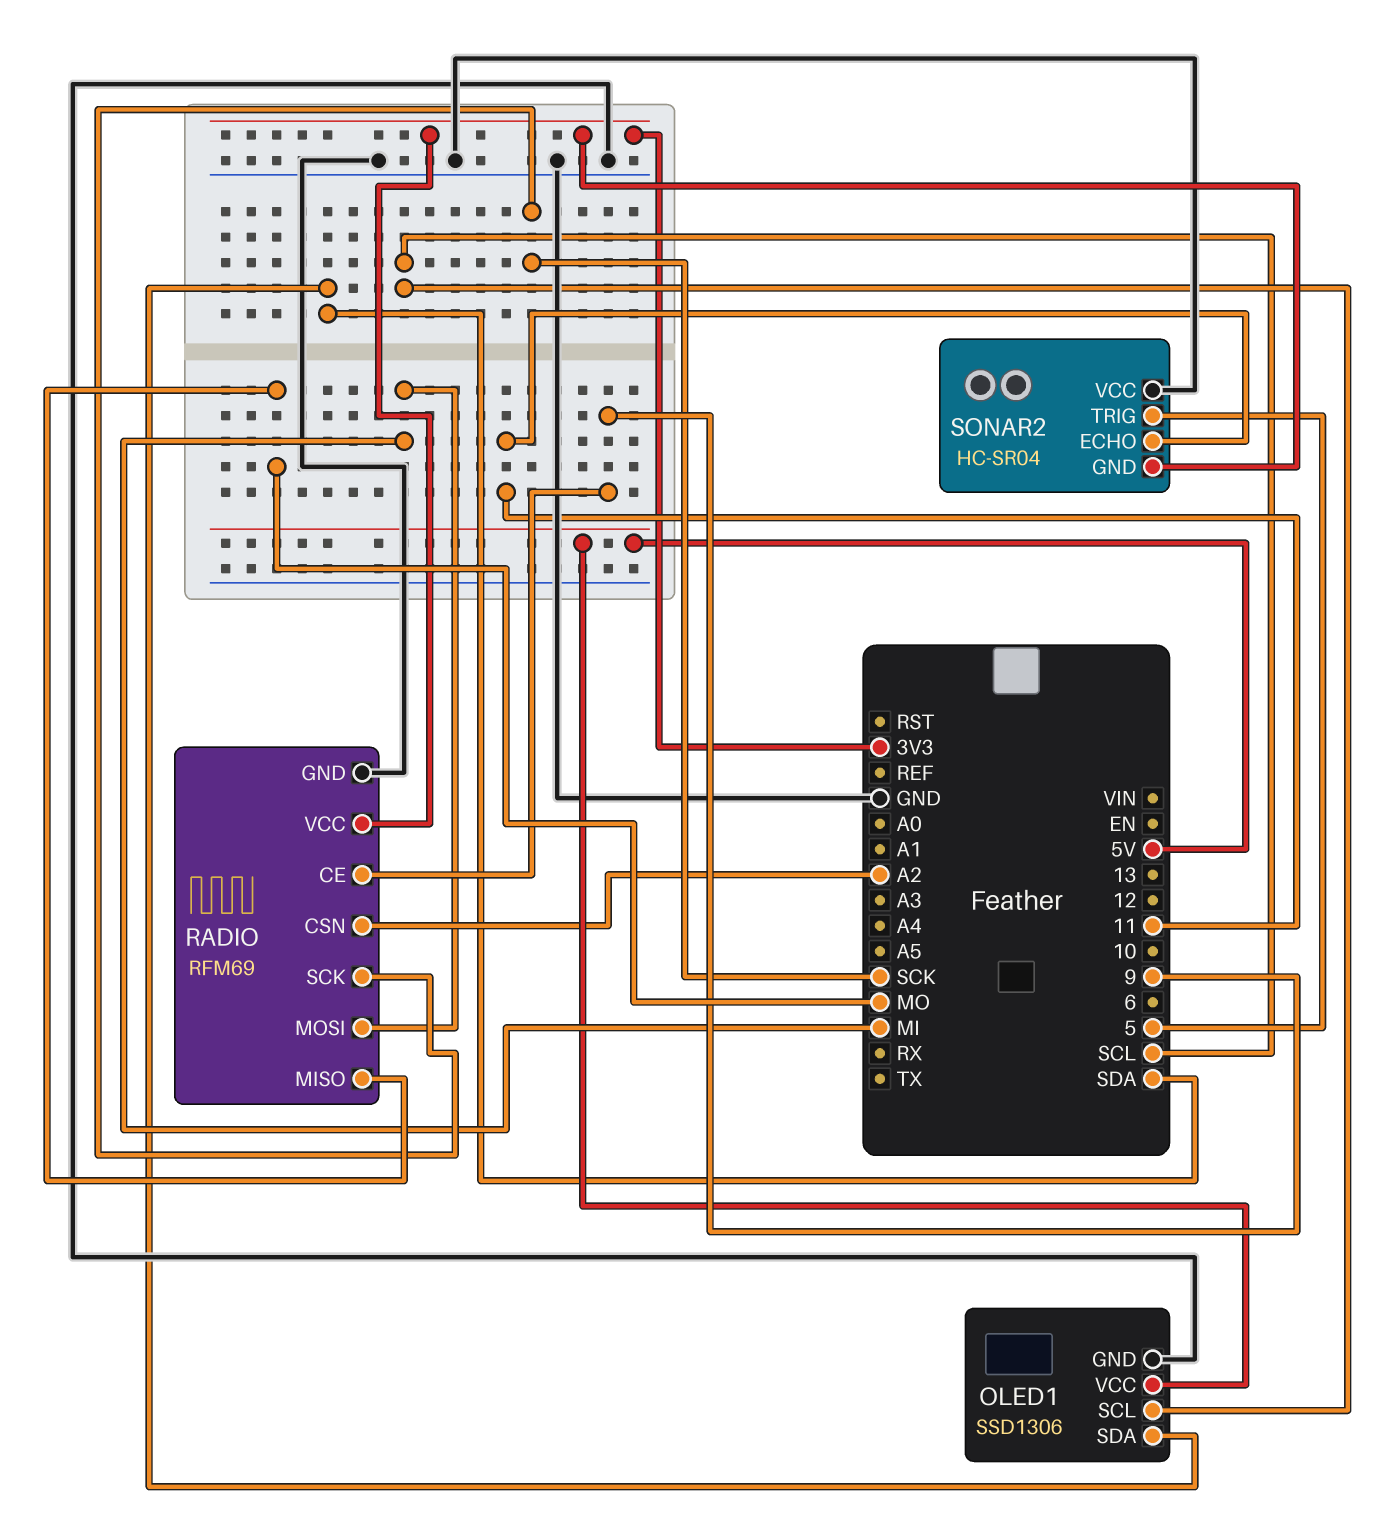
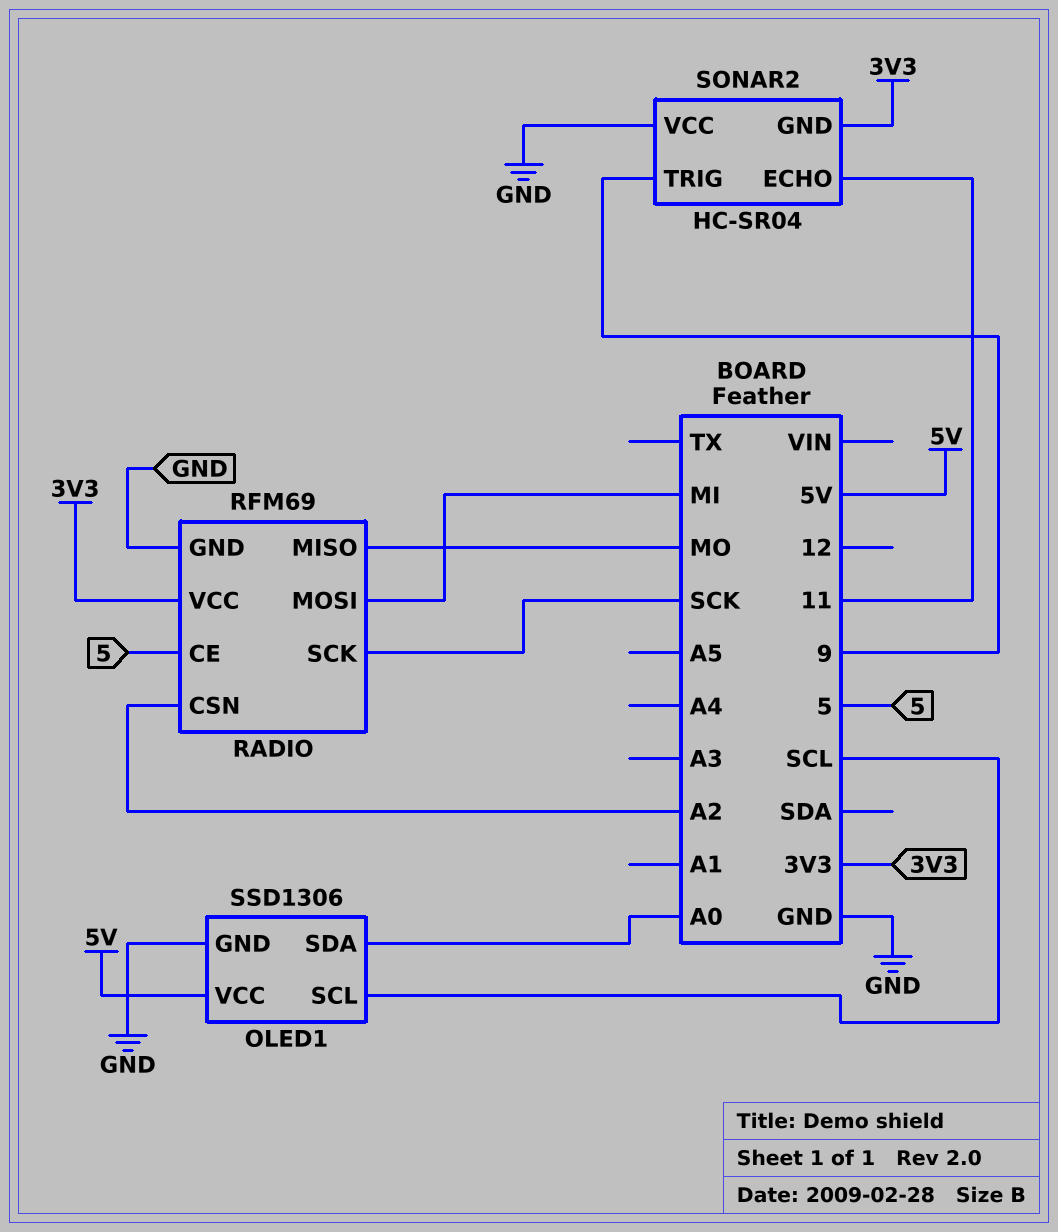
OLED1 pin SDA: SDA -> A0
RADIO pin CE: 9 -> 5
SONAR2 pin TRIG: 5 -> 9

